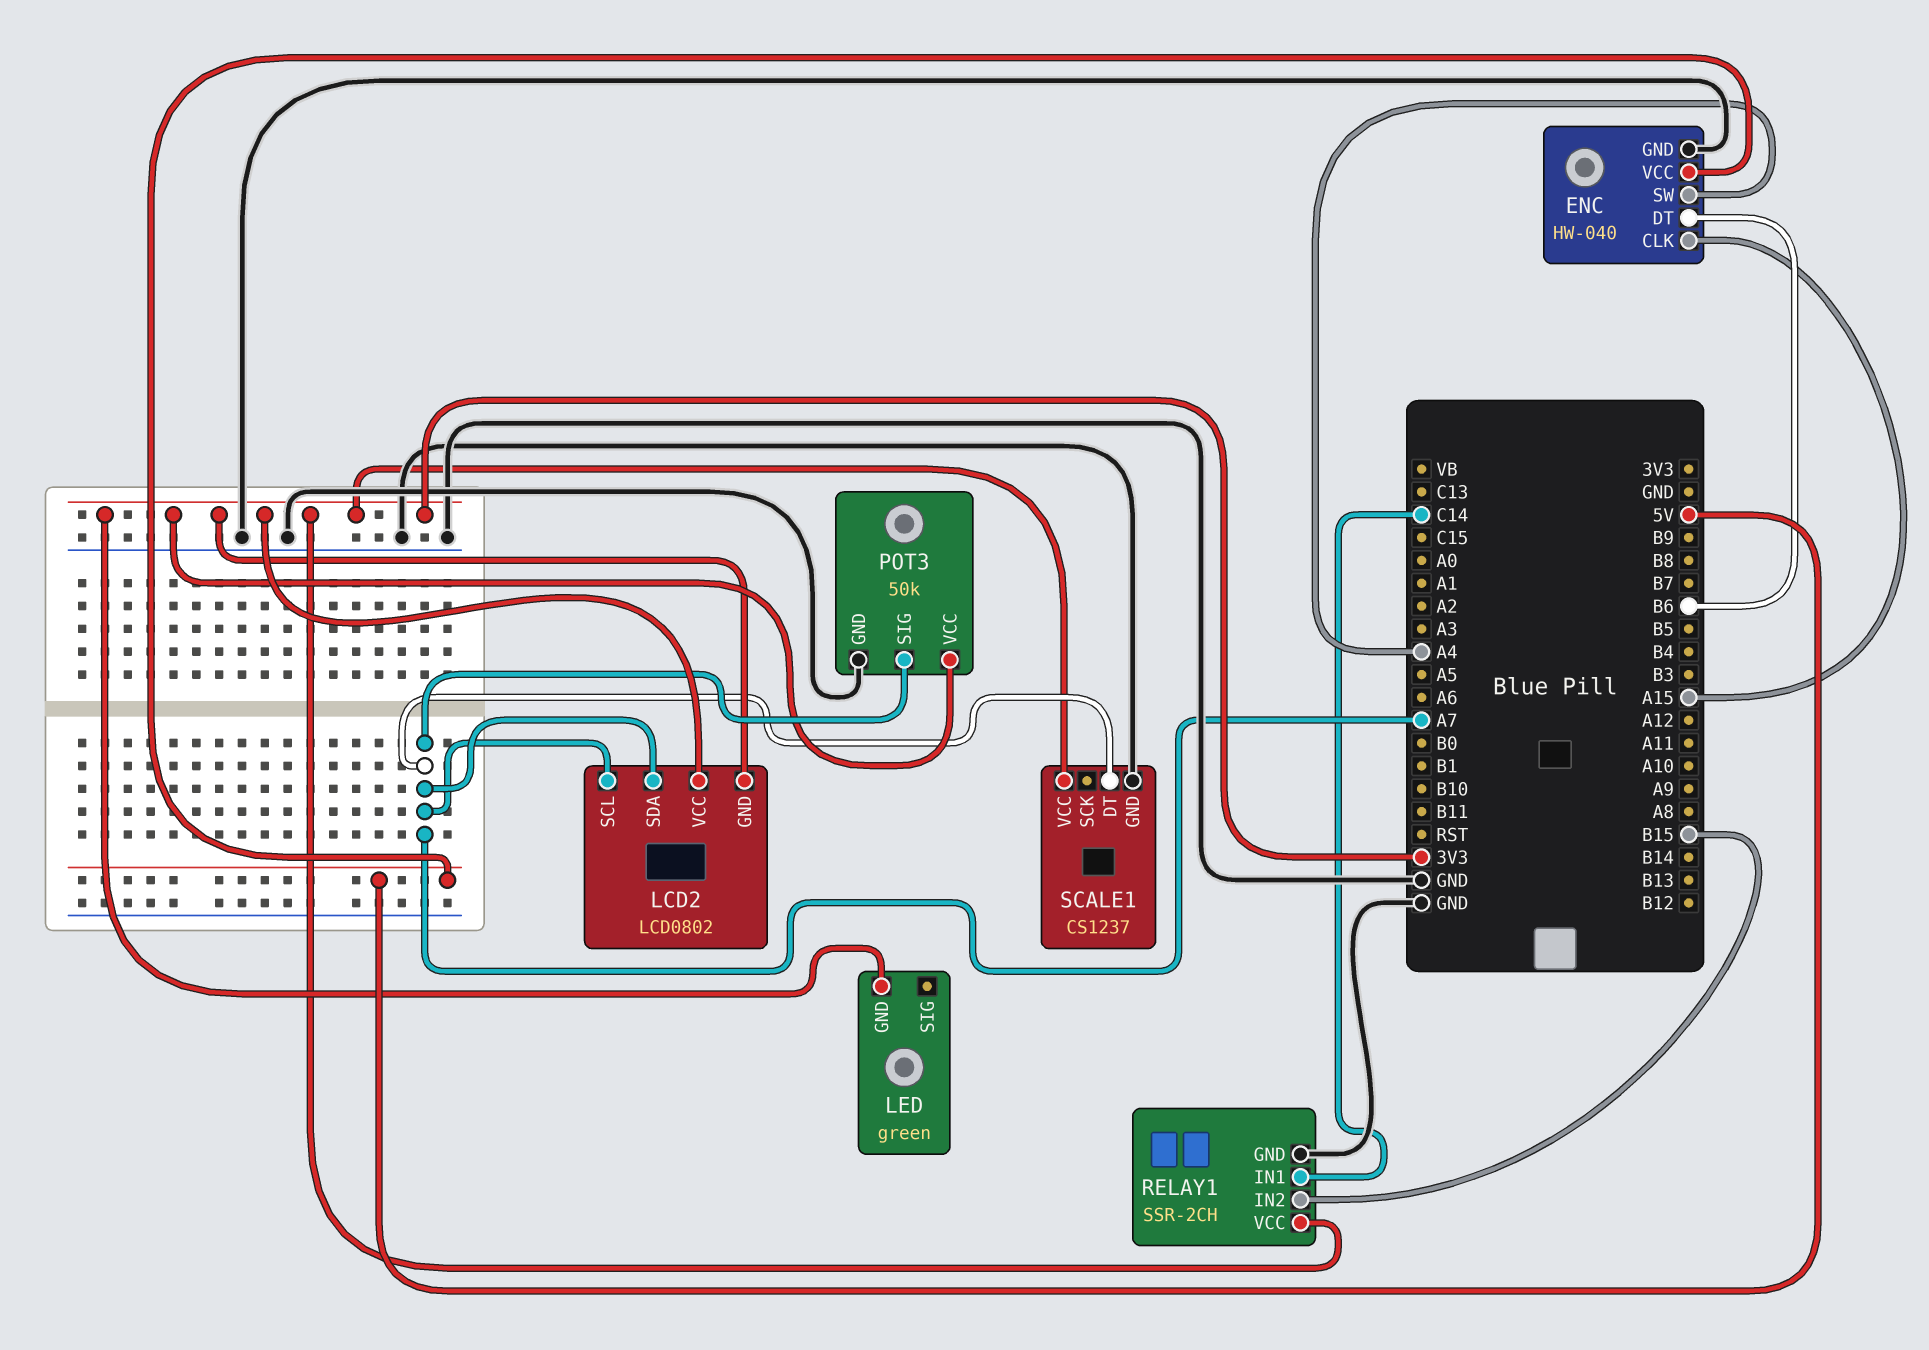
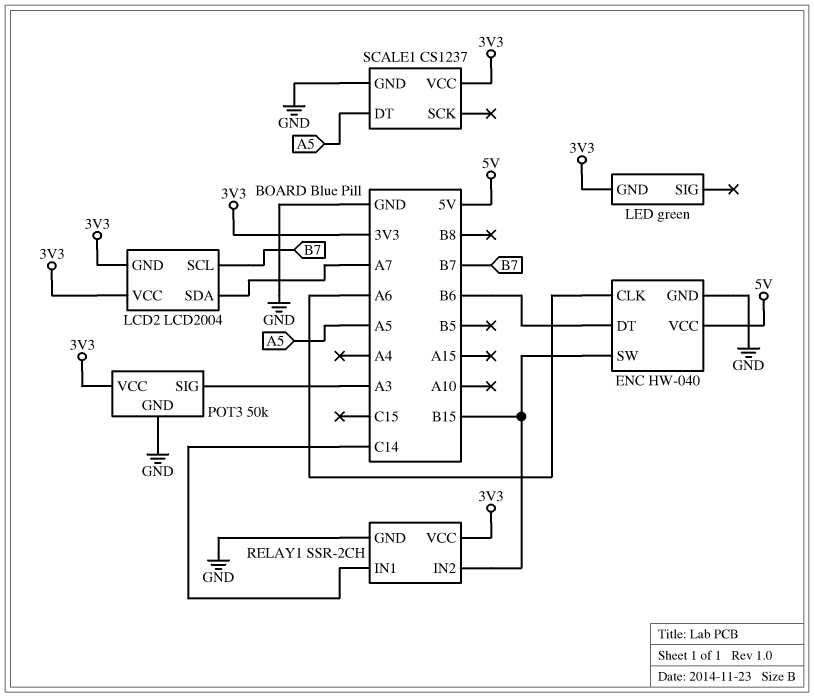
ENC pin CLK: A15 -> A6
ENC pin SW: A4 -> B15
LCD2: LCD0802 -> LCD2004
LCD2 pin SCL: A7 -> B7
POT3 pin SIG: A7 -> A3
SCALE1 pin DT: A7 -> A5

